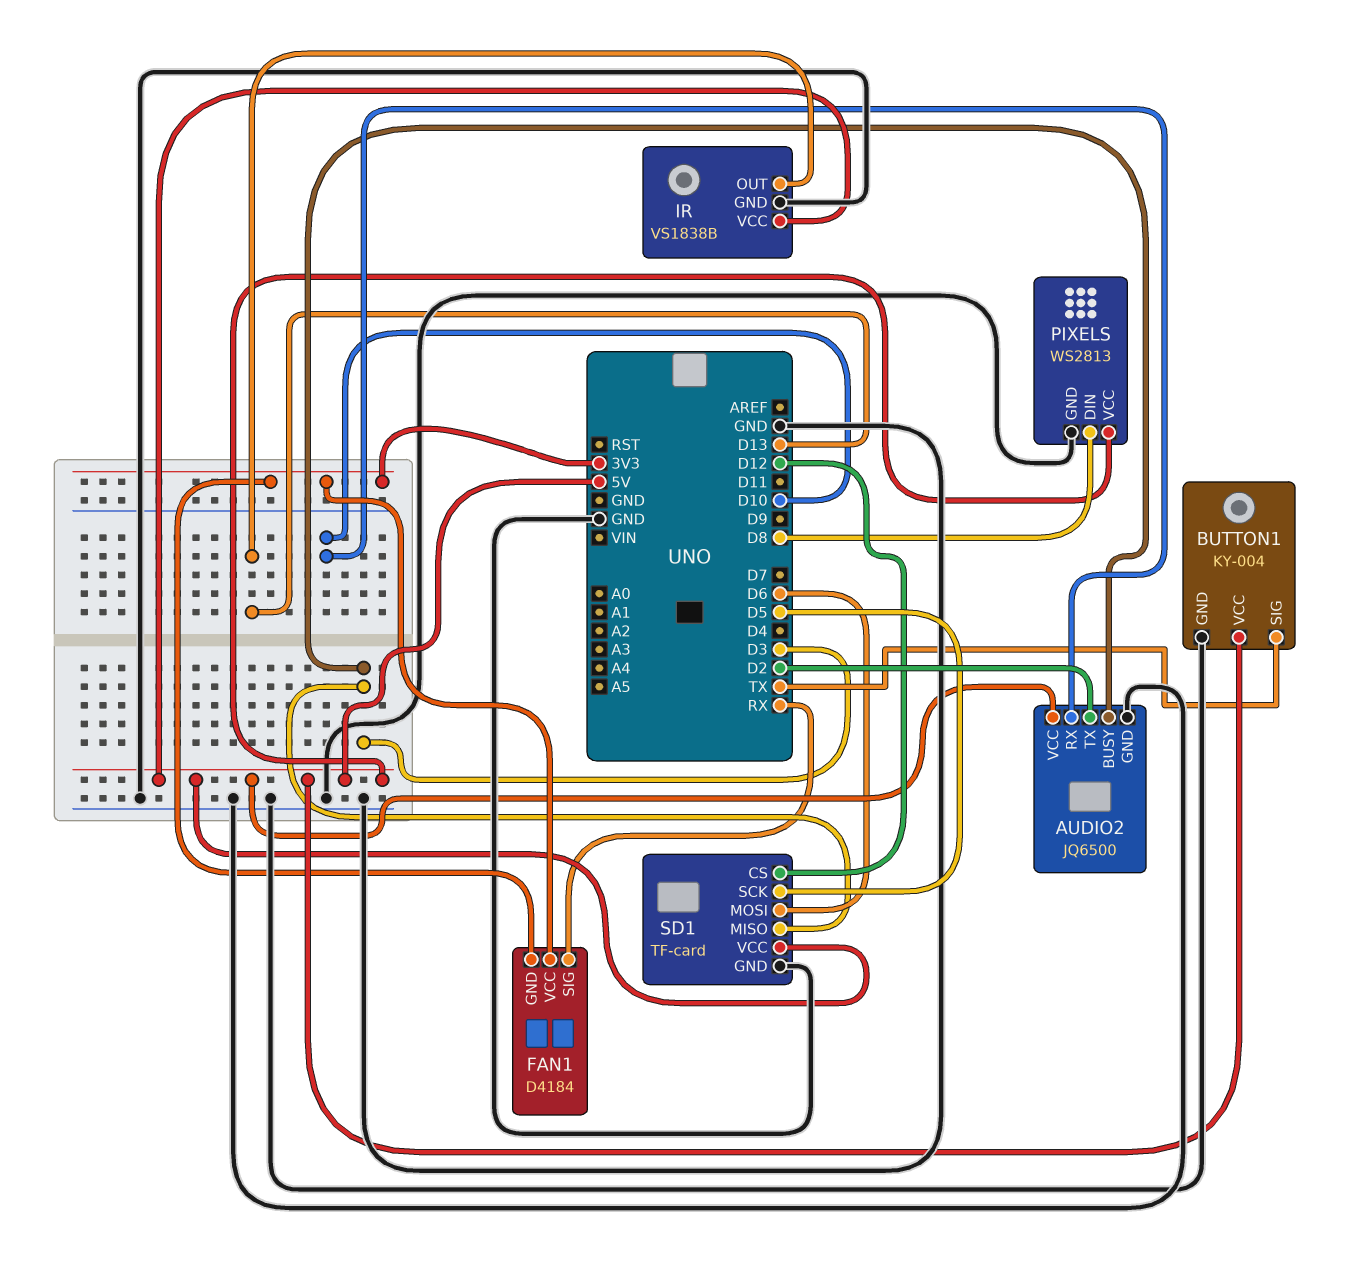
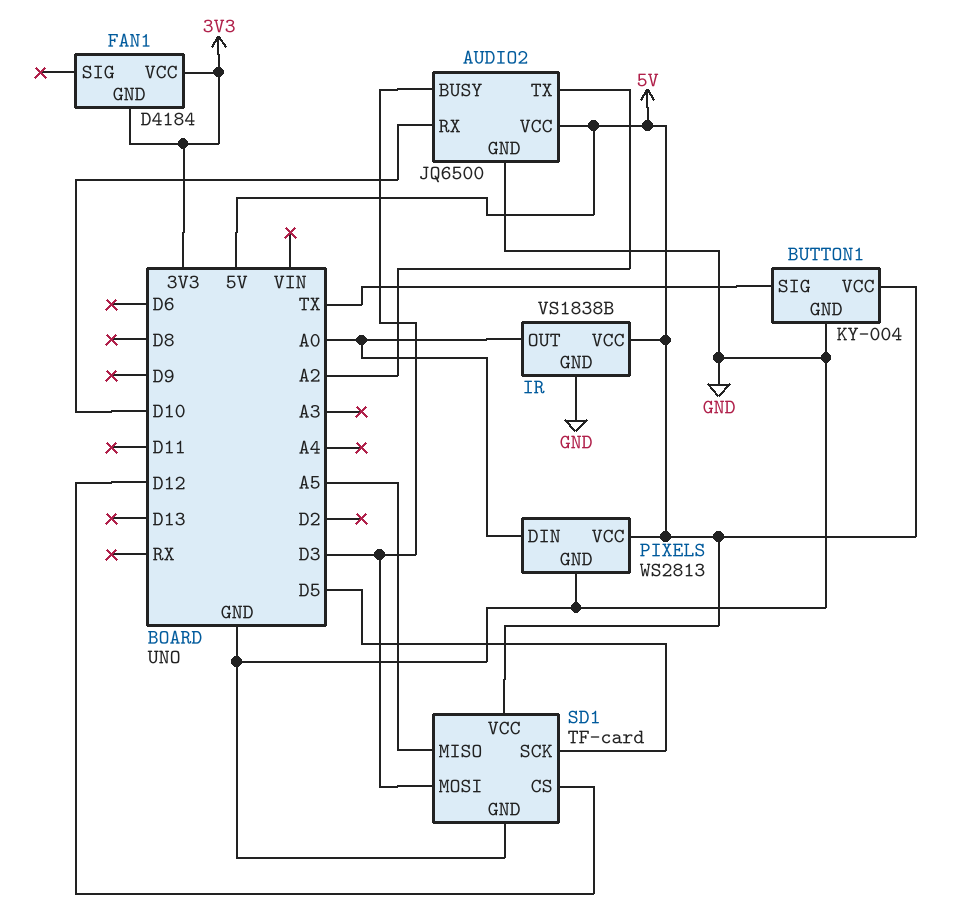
AUDIO2 pin TX: D2 -> A2
FAN1 pin SIG: RX -> none
IR pin OUT: D13 -> A0
PIXELS pin DIN: D8 -> A0
SD1 pin MISO: D3 -> A5
SD1 pin MOSI: D6 -> D3

